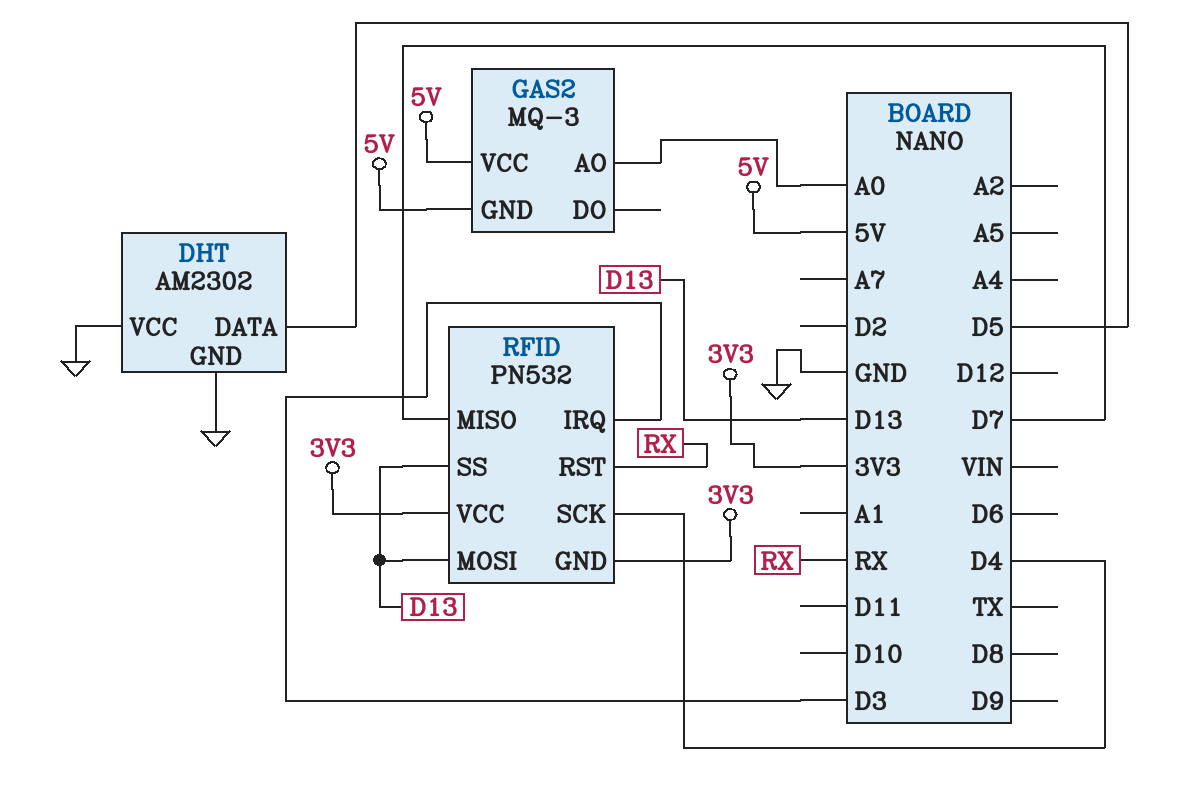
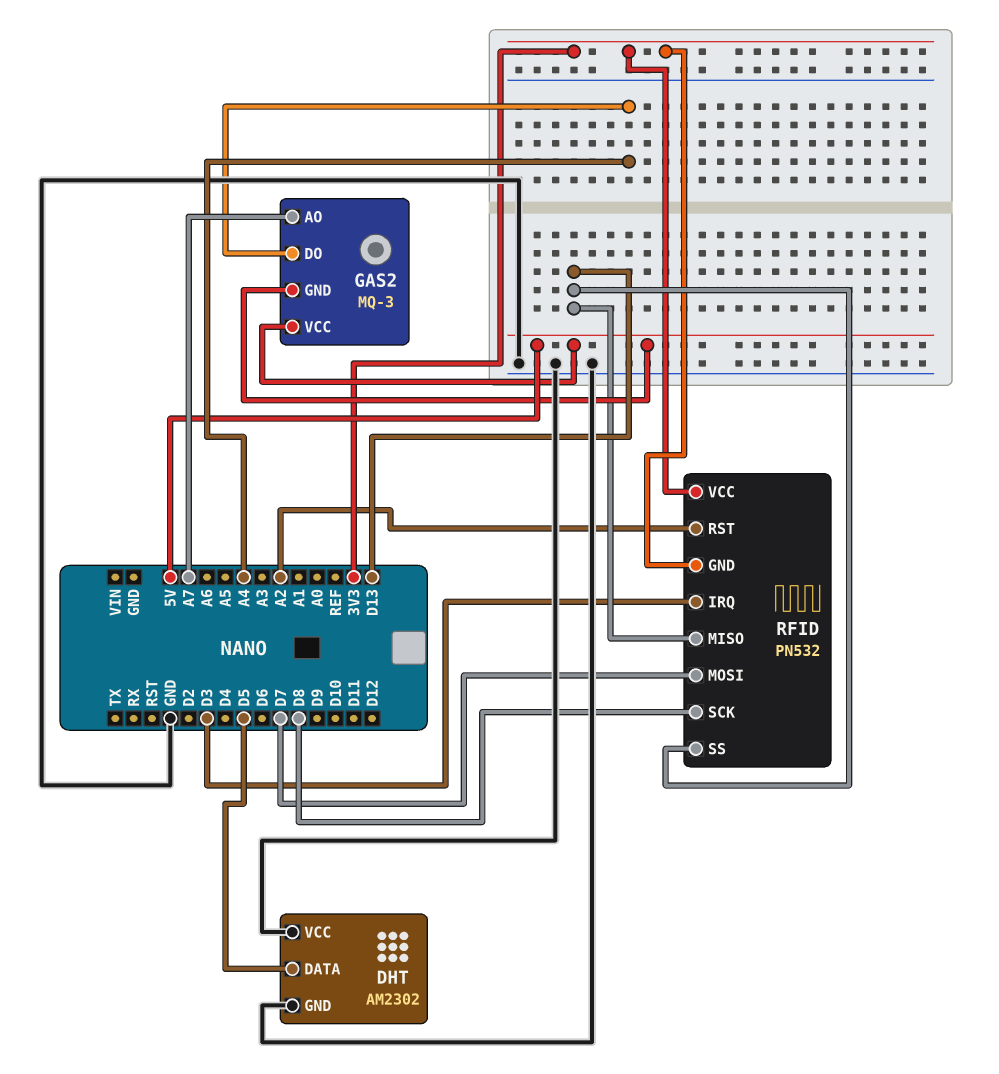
GAS2 pin AO: A0 -> A7
GAS2 pin DO: none -> A4
RFID pin MISO: D7 -> D13
RFID pin MOSI: D13 -> D7
RFID pin RST: RX -> A2
RFID pin SCK: D4 -> D8

